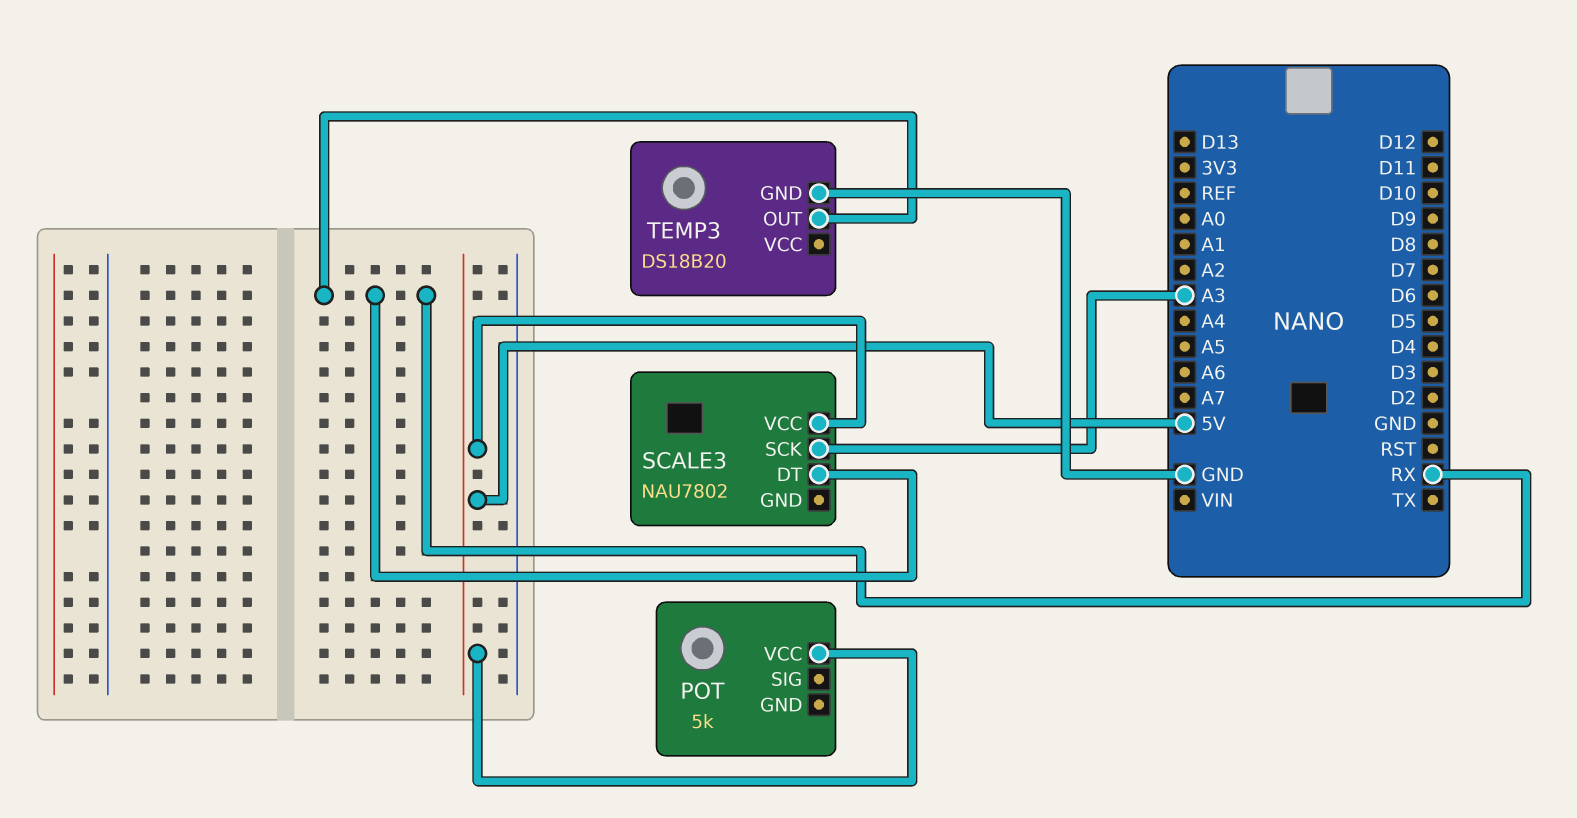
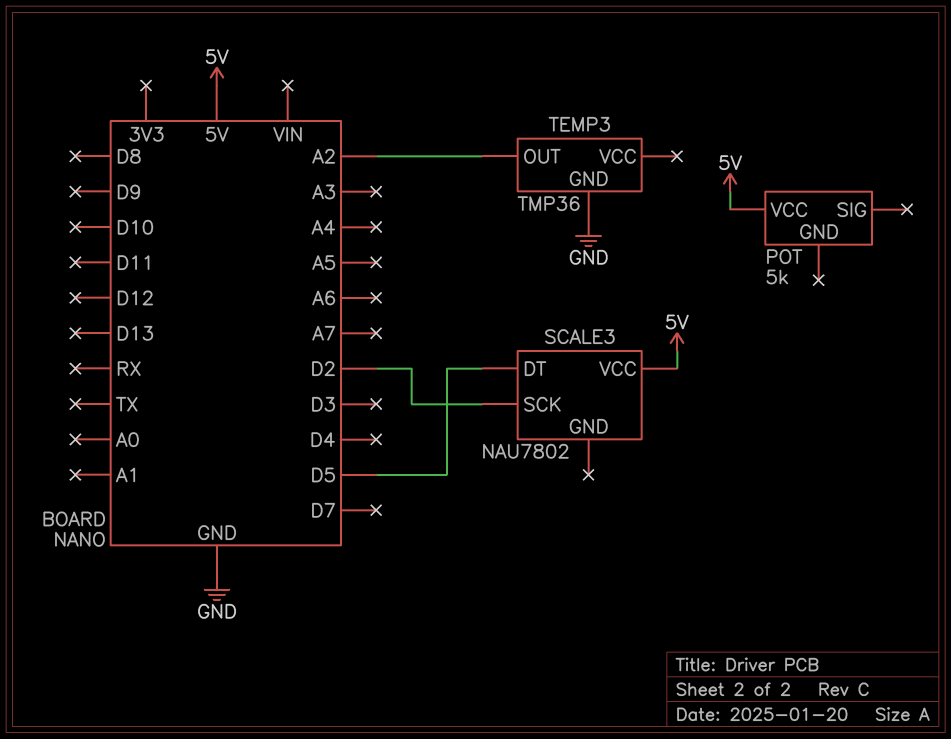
SCALE3 pin DT: RX -> D5
SCALE3 pin SCK: A3 -> D2
TEMP3: DS18B20 -> TMP36
TEMP3 pin OUT: RX -> A2

